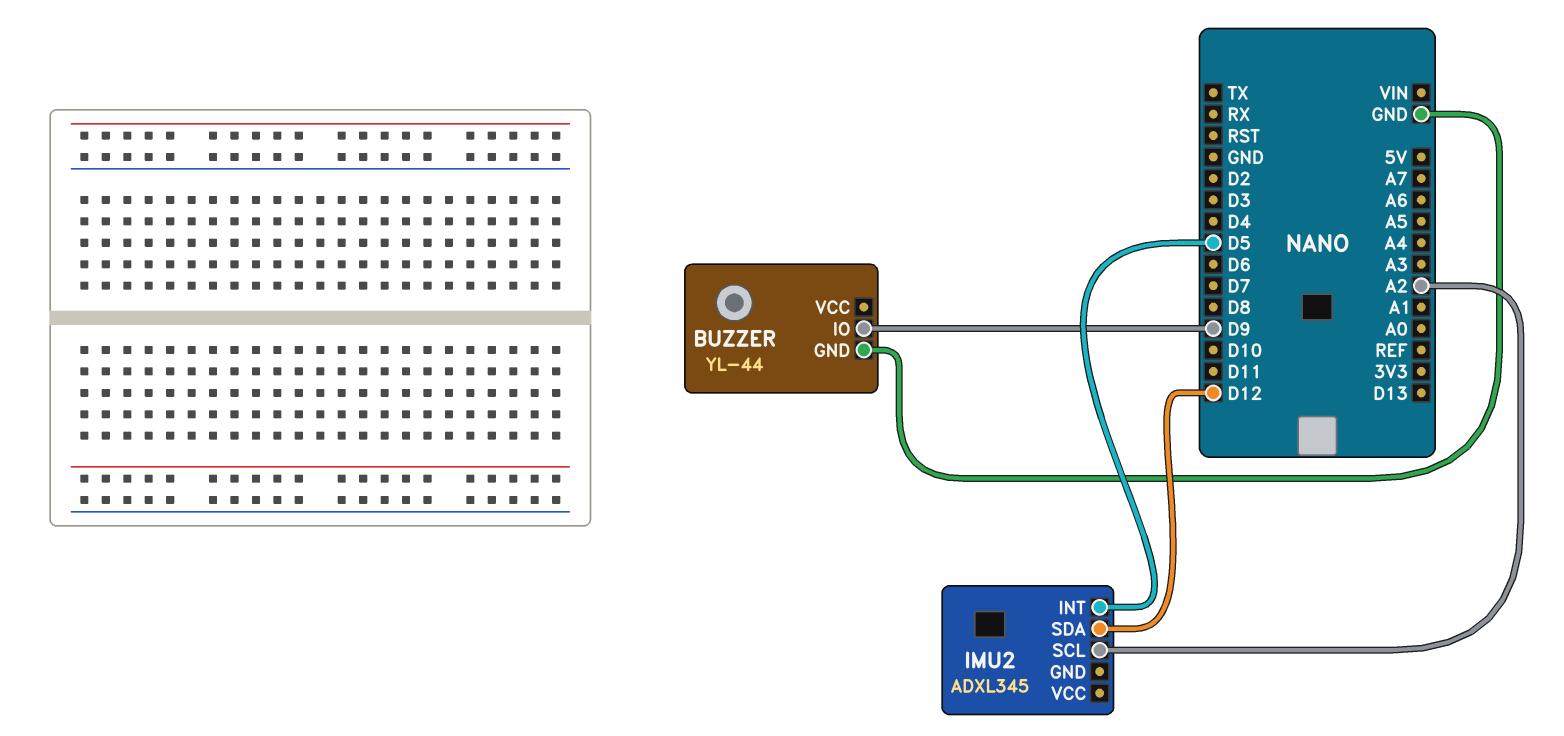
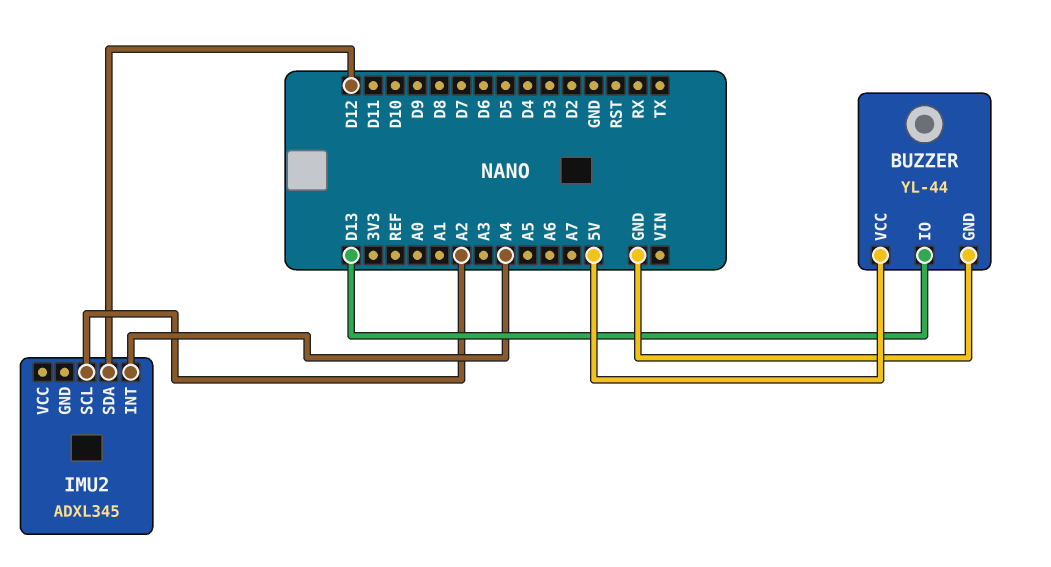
BUZZER pin IO: D9 -> D13
BUZZER pin VCC: none -> 5V
IMU2 pin INT: D5 -> A4

